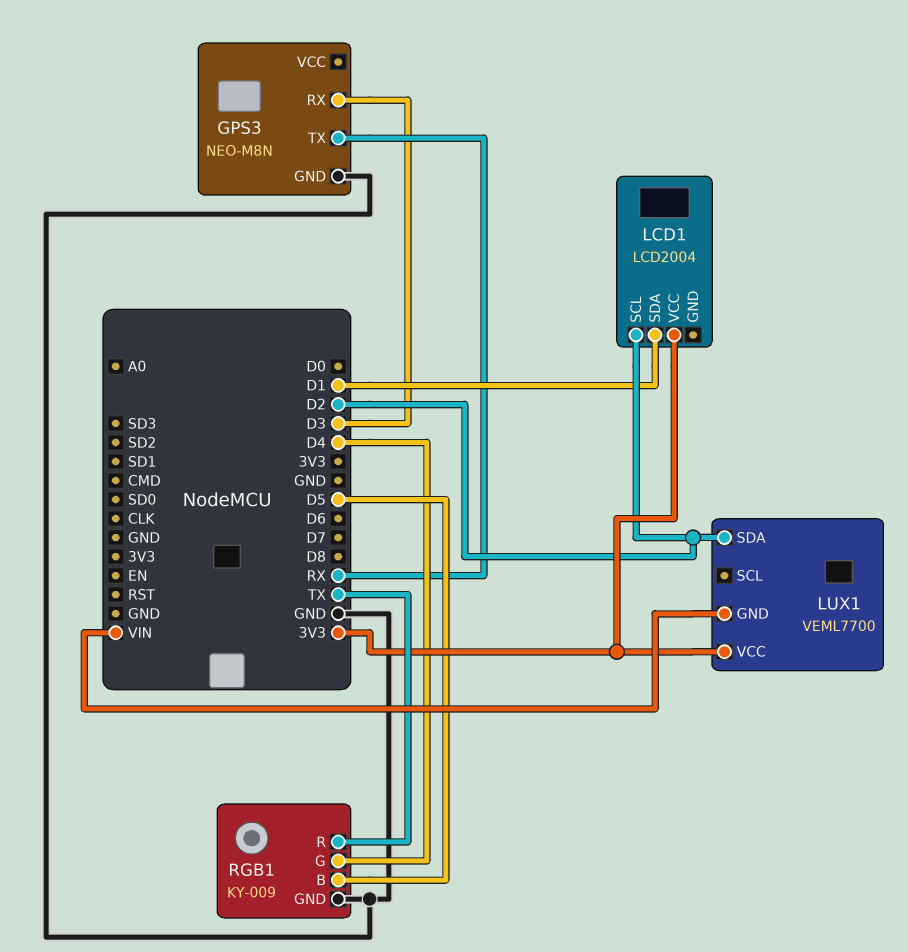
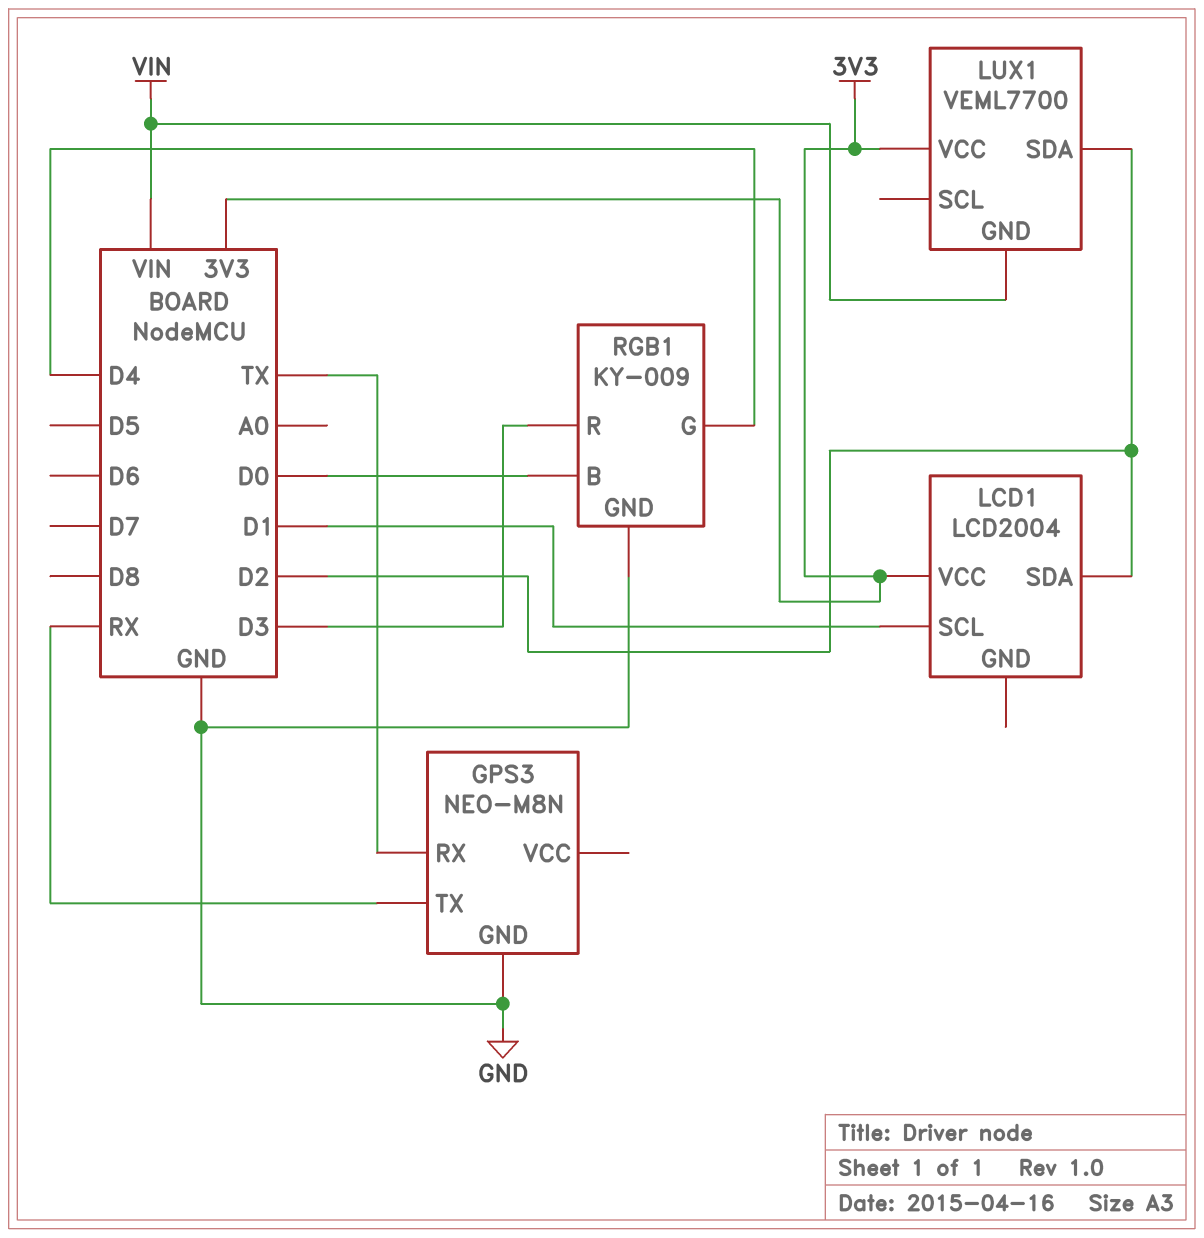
GPS3 pin RX: D3 -> TX
LCD1 pin SCL: D2 -> D1
LCD1 pin SDA: D1 -> D2
RGB1 pin B: D5 -> D0
RGB1 pin R: TX -> D3

